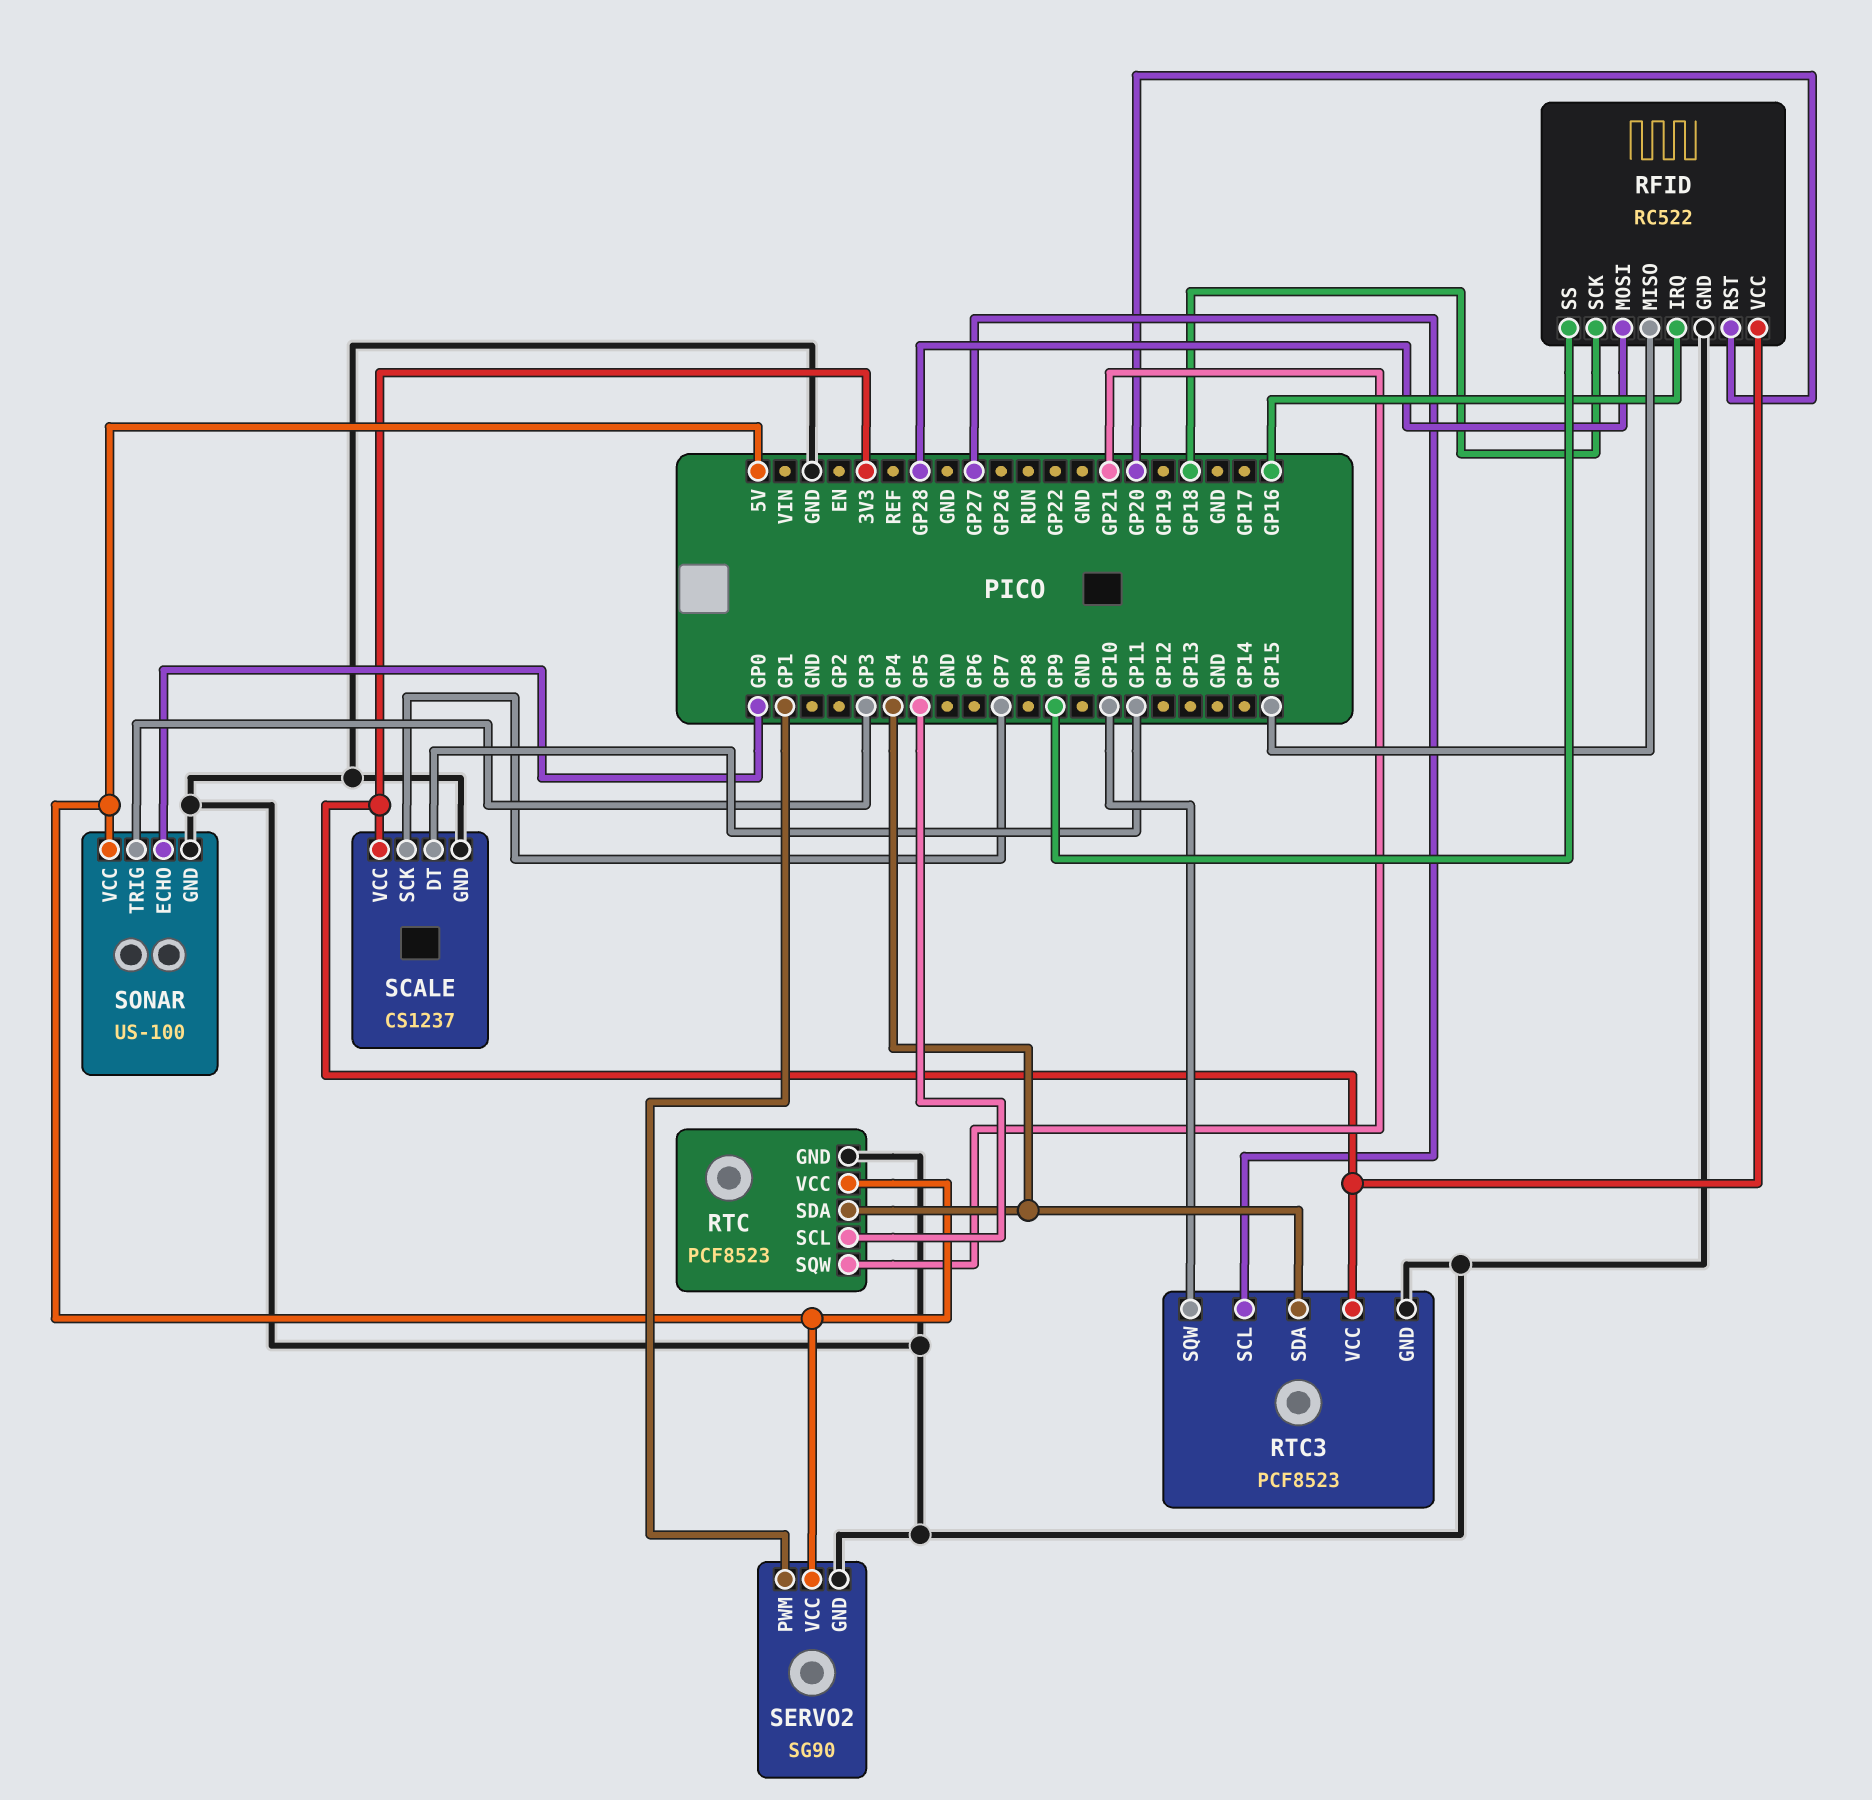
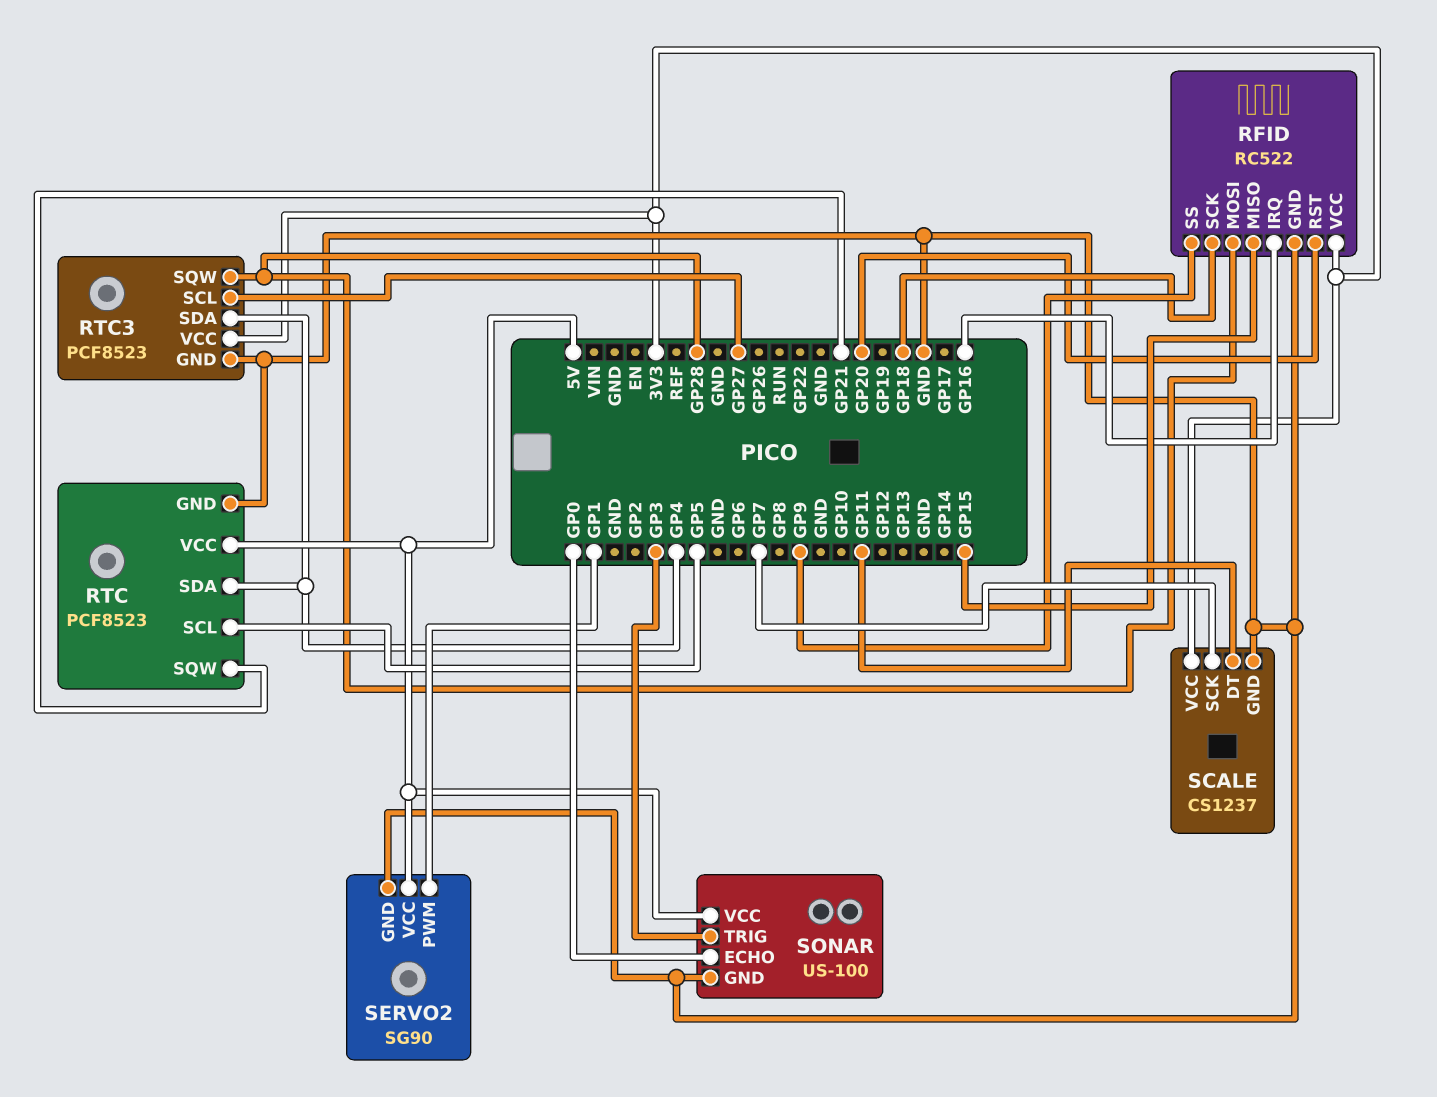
RTC3 pin SQW: GP10 -> GP28

